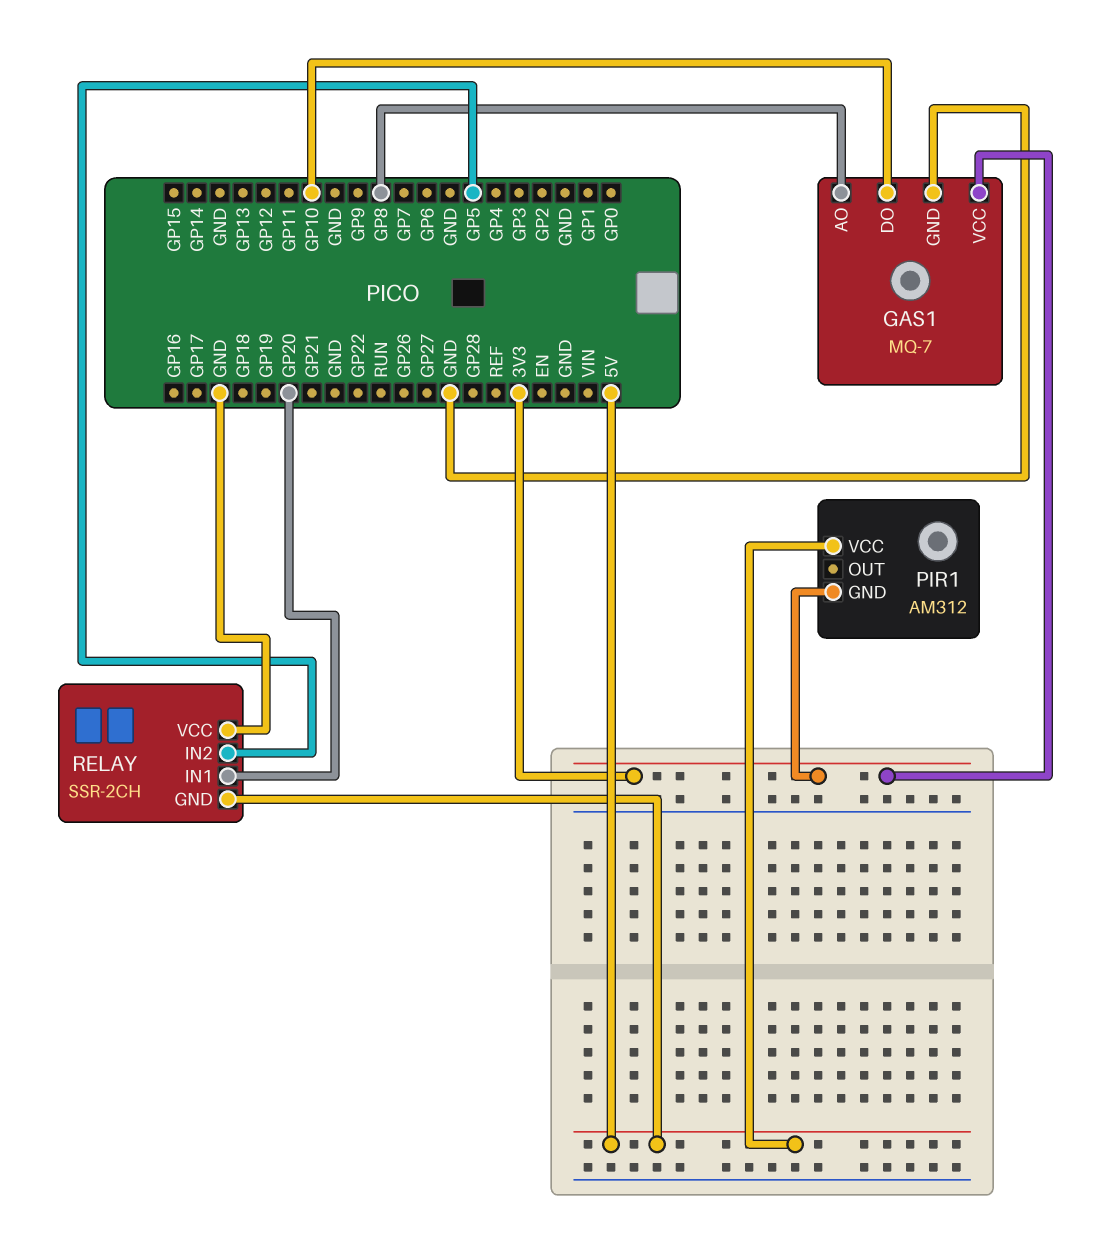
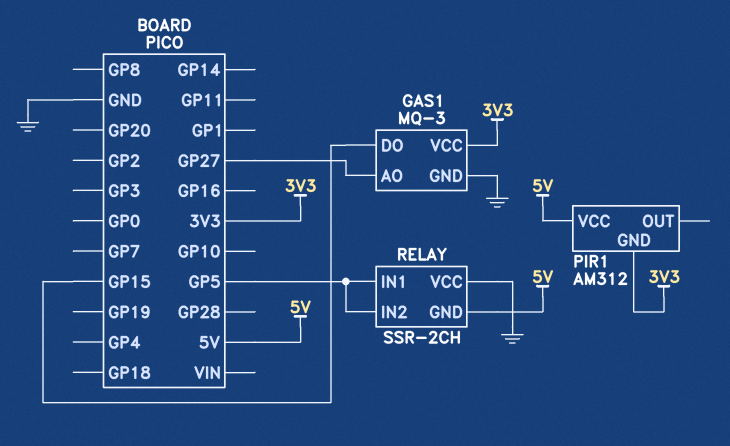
GAS1: MQ-7 -> MQ-3
GAS1 pin AO: GP8 -> GP27
GAS1 pin DO: GP10 -> GP15
RELAY pin IN1: GP20 -> GP5

